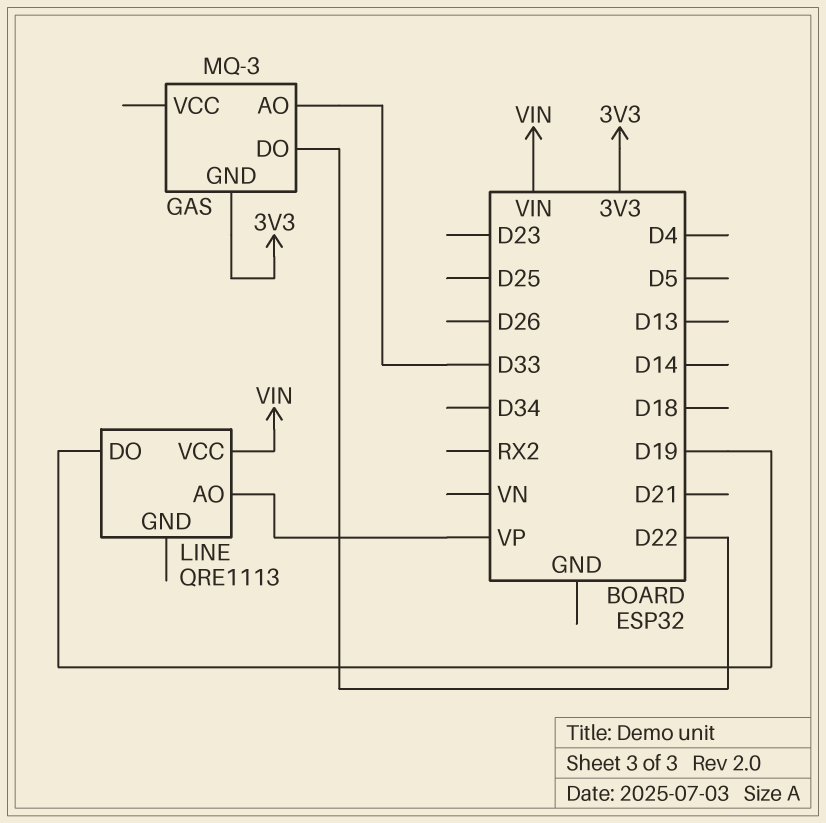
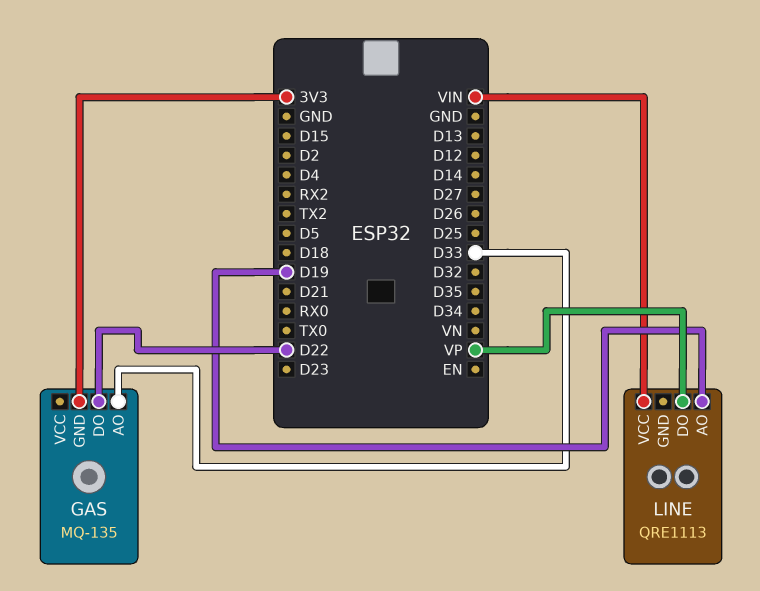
GAS: MQ-3 -> MQ-135
LINE pin AO: VP -> D19
LINE pin DO: D19 -> VP

